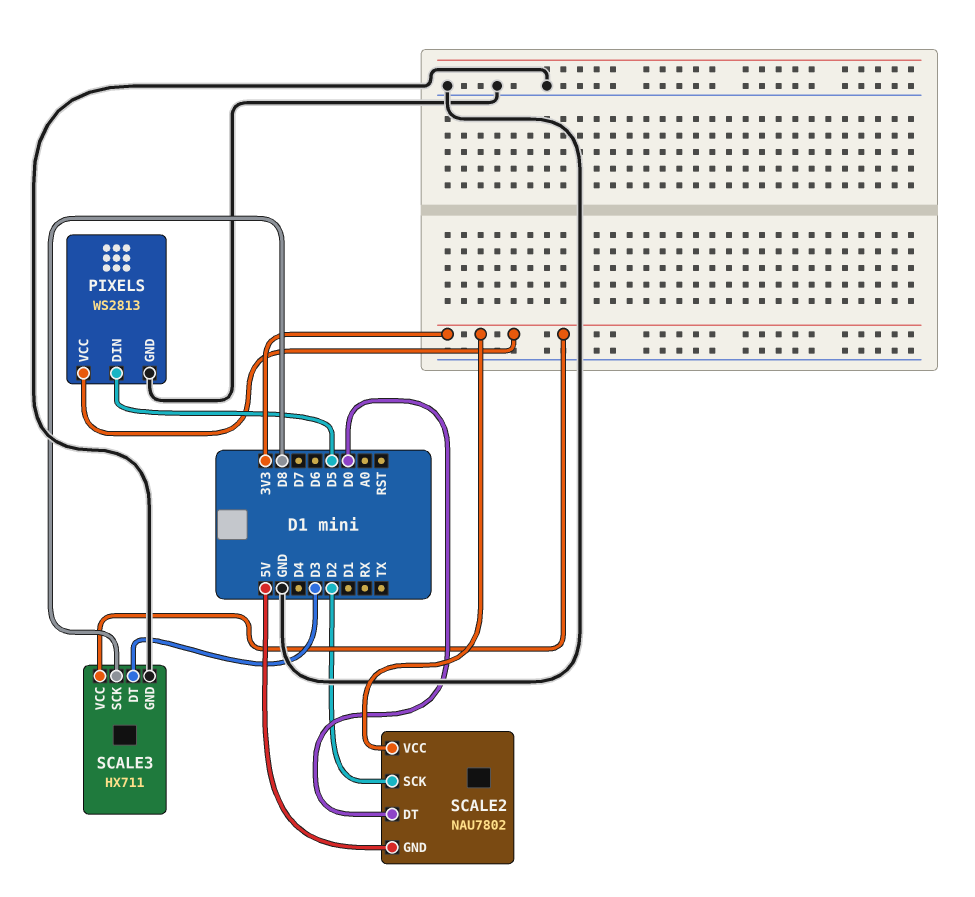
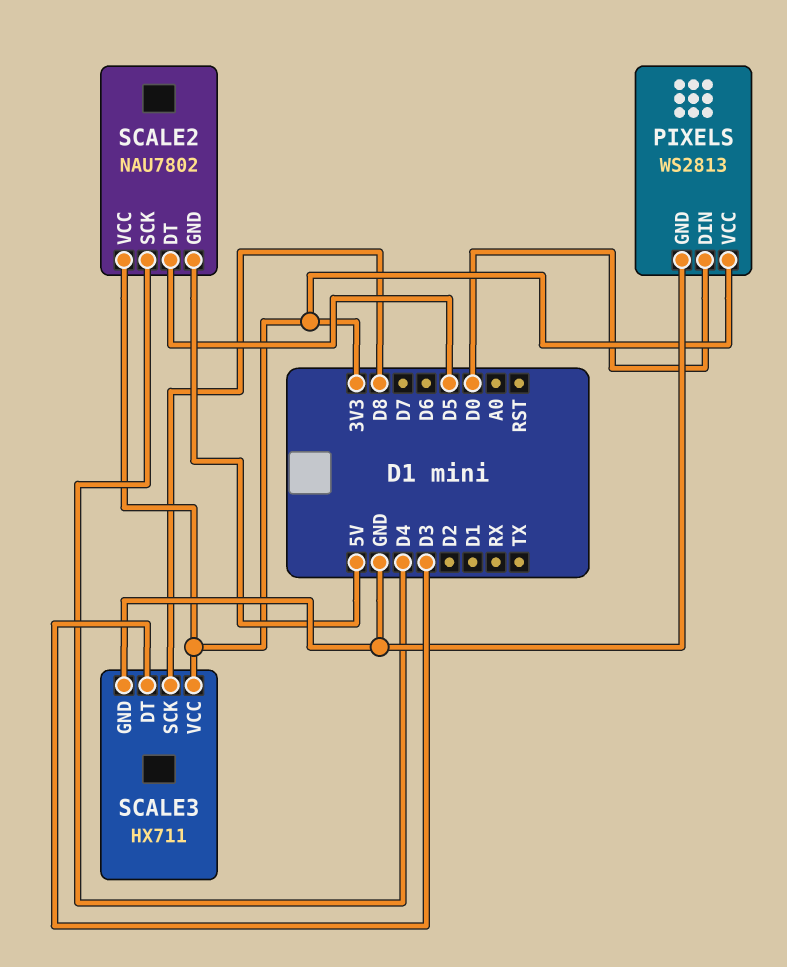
PIXELS pin DIN: D5 -> D0
SCALE2 pin DT: D0 -> D5
SCALE2 pin SCK: D2 -> D4

